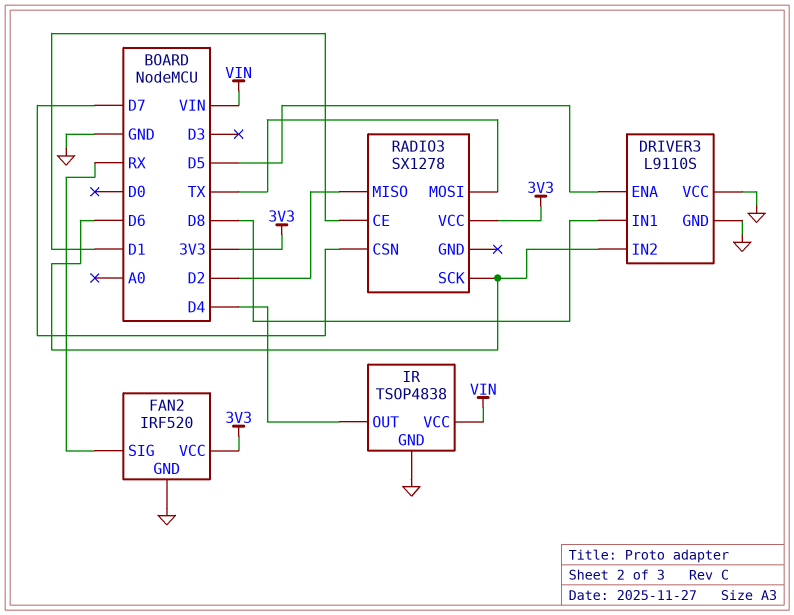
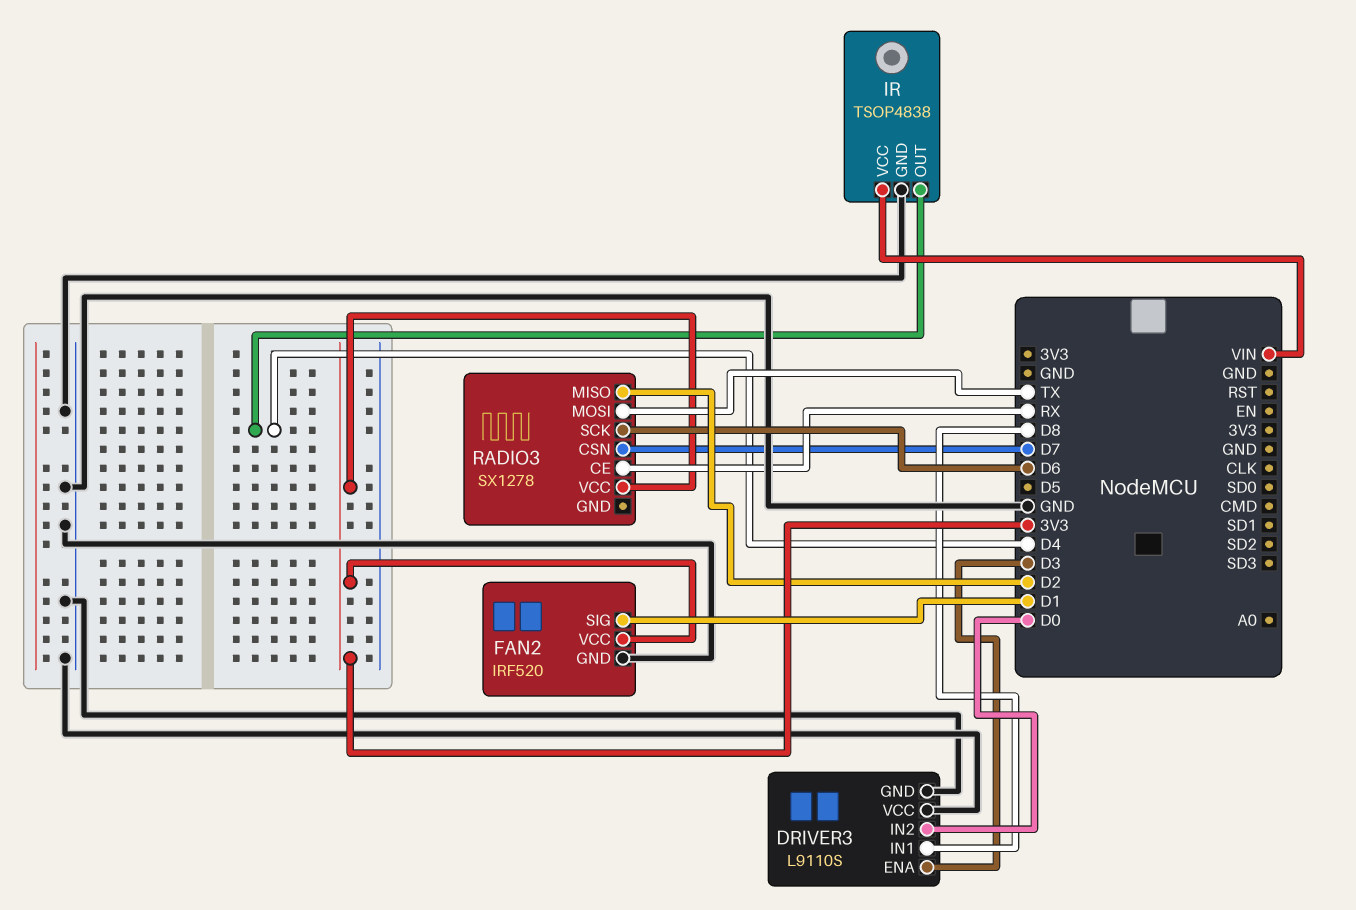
DRIVER3 pin ENA: D5 -> D3
DRIVER3 pin IN2: D6 -> D0
FAN2 pin SIG: RX -> D1
RADIO3 pin CE: D1 -> RX

